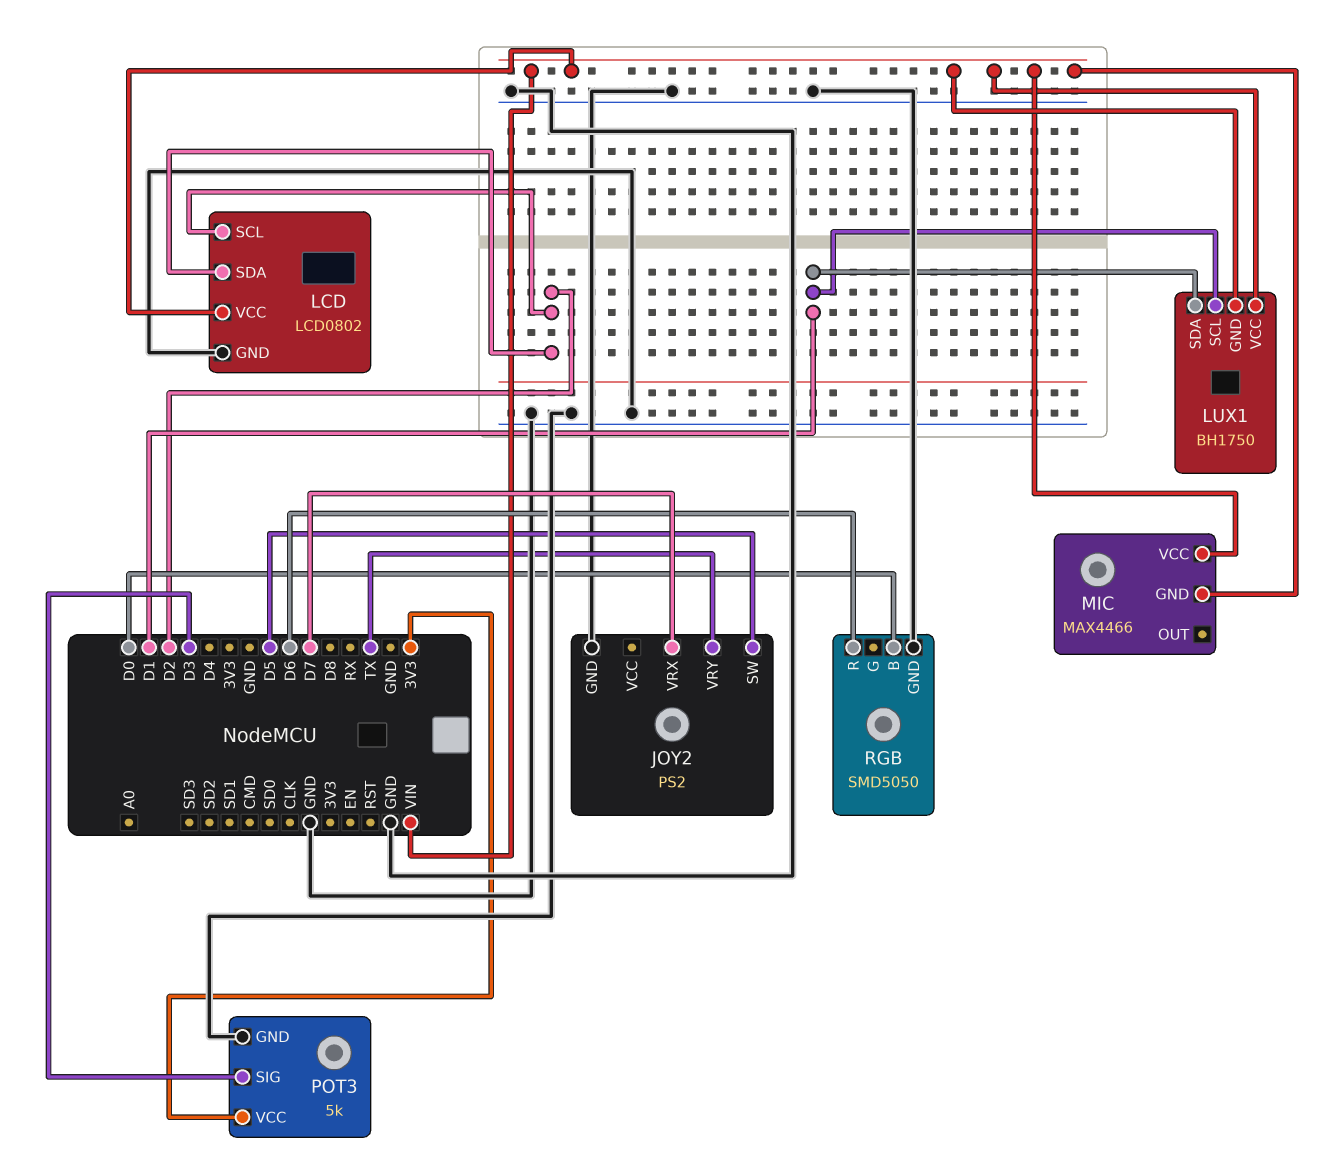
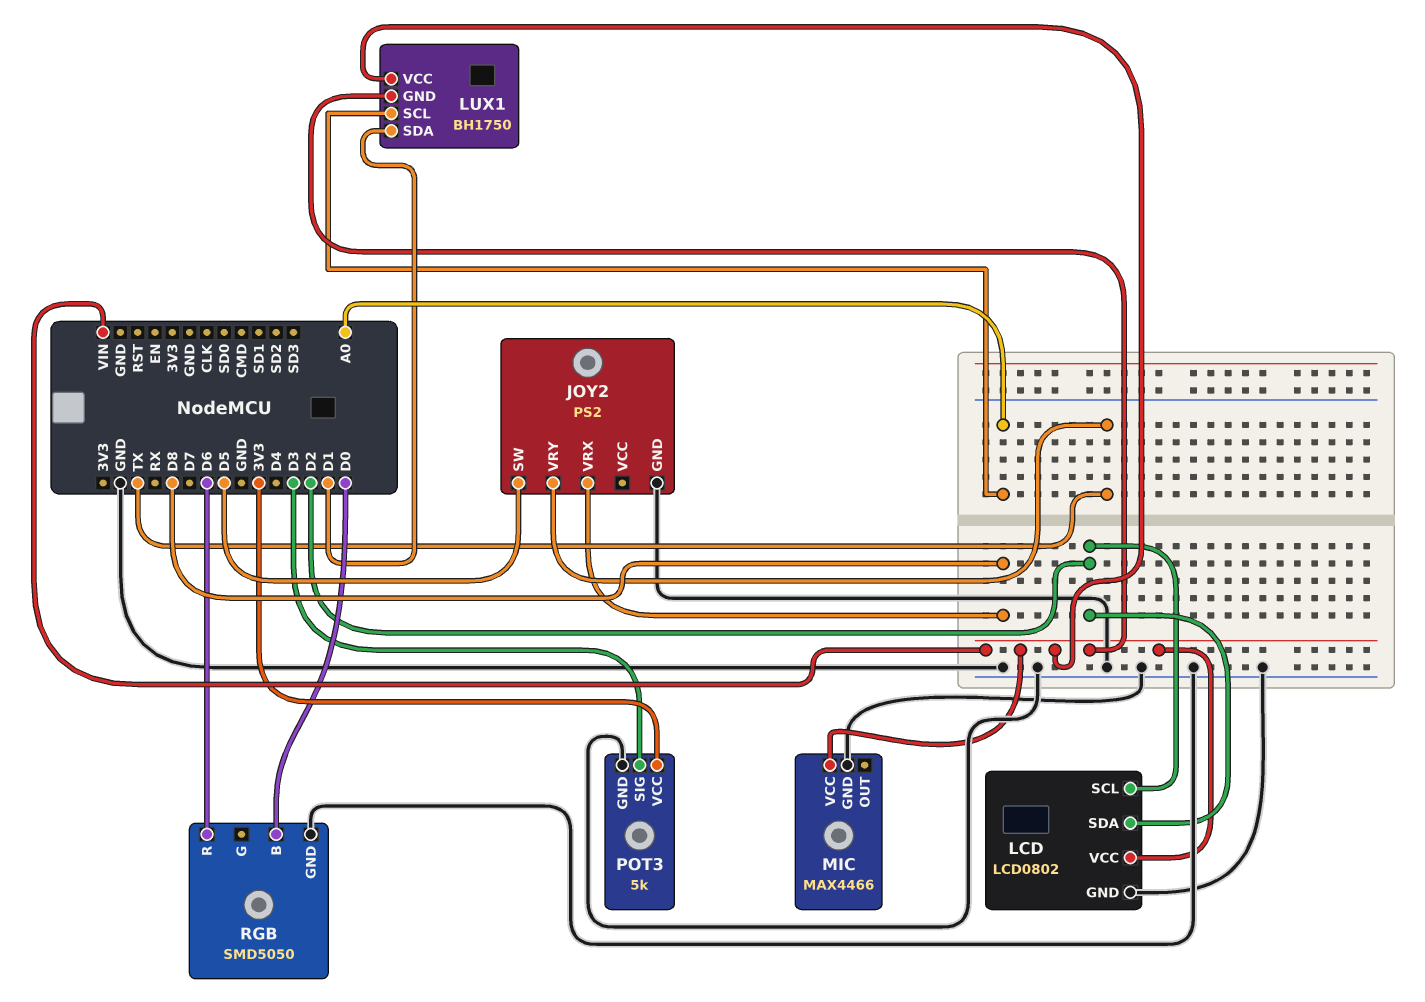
JOY2 pin VRX: D7 -> D8
LUX1 pin SCL: D1 -> A0
MIC pin GND: VIN -> GND

